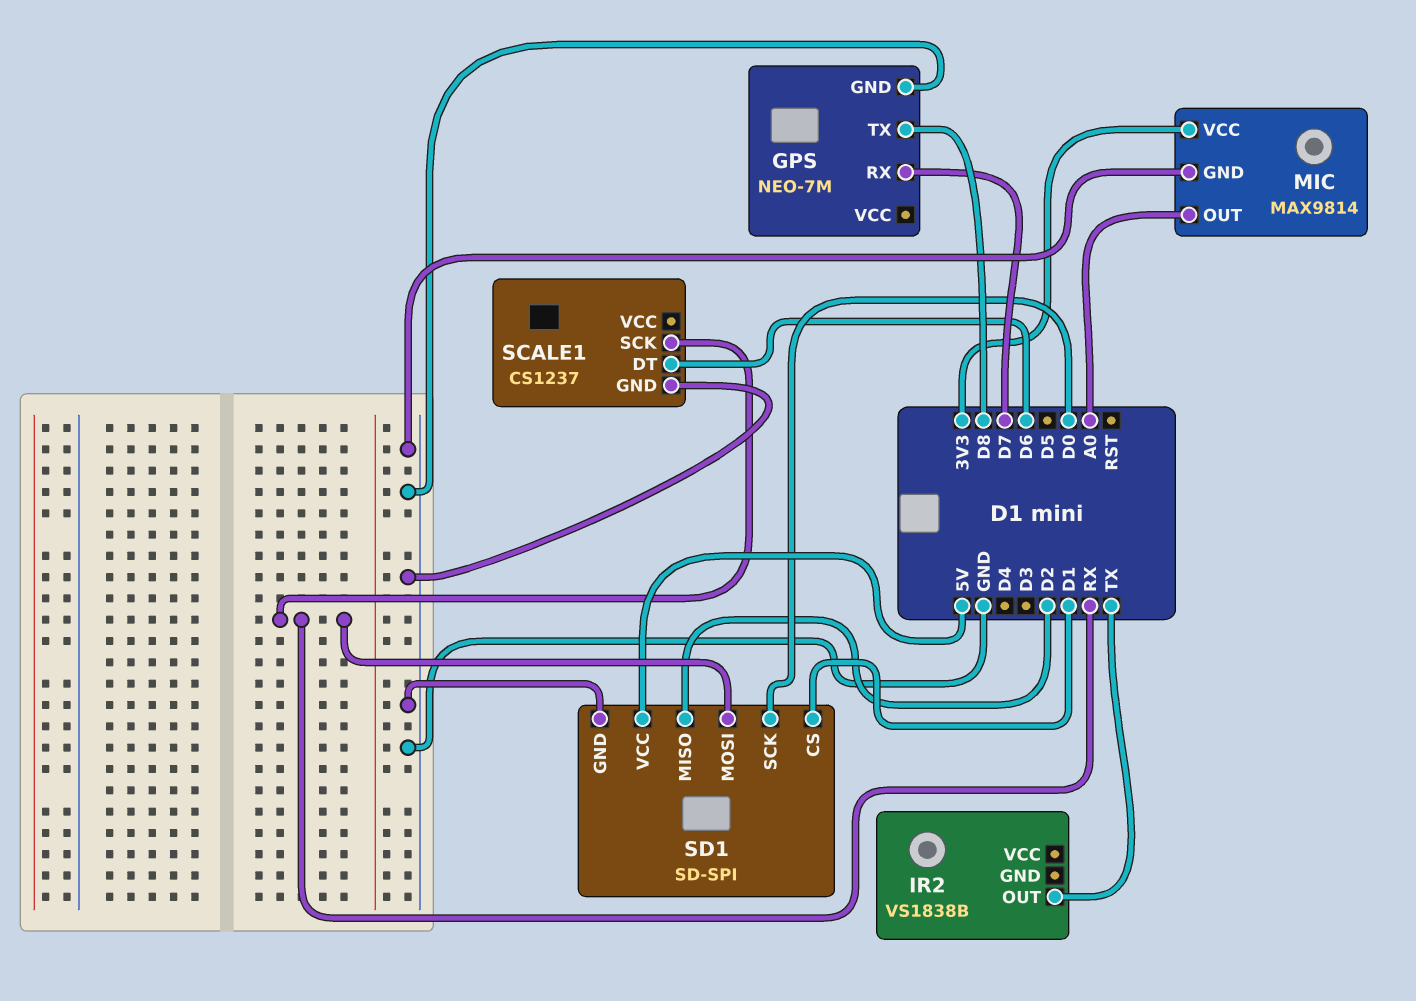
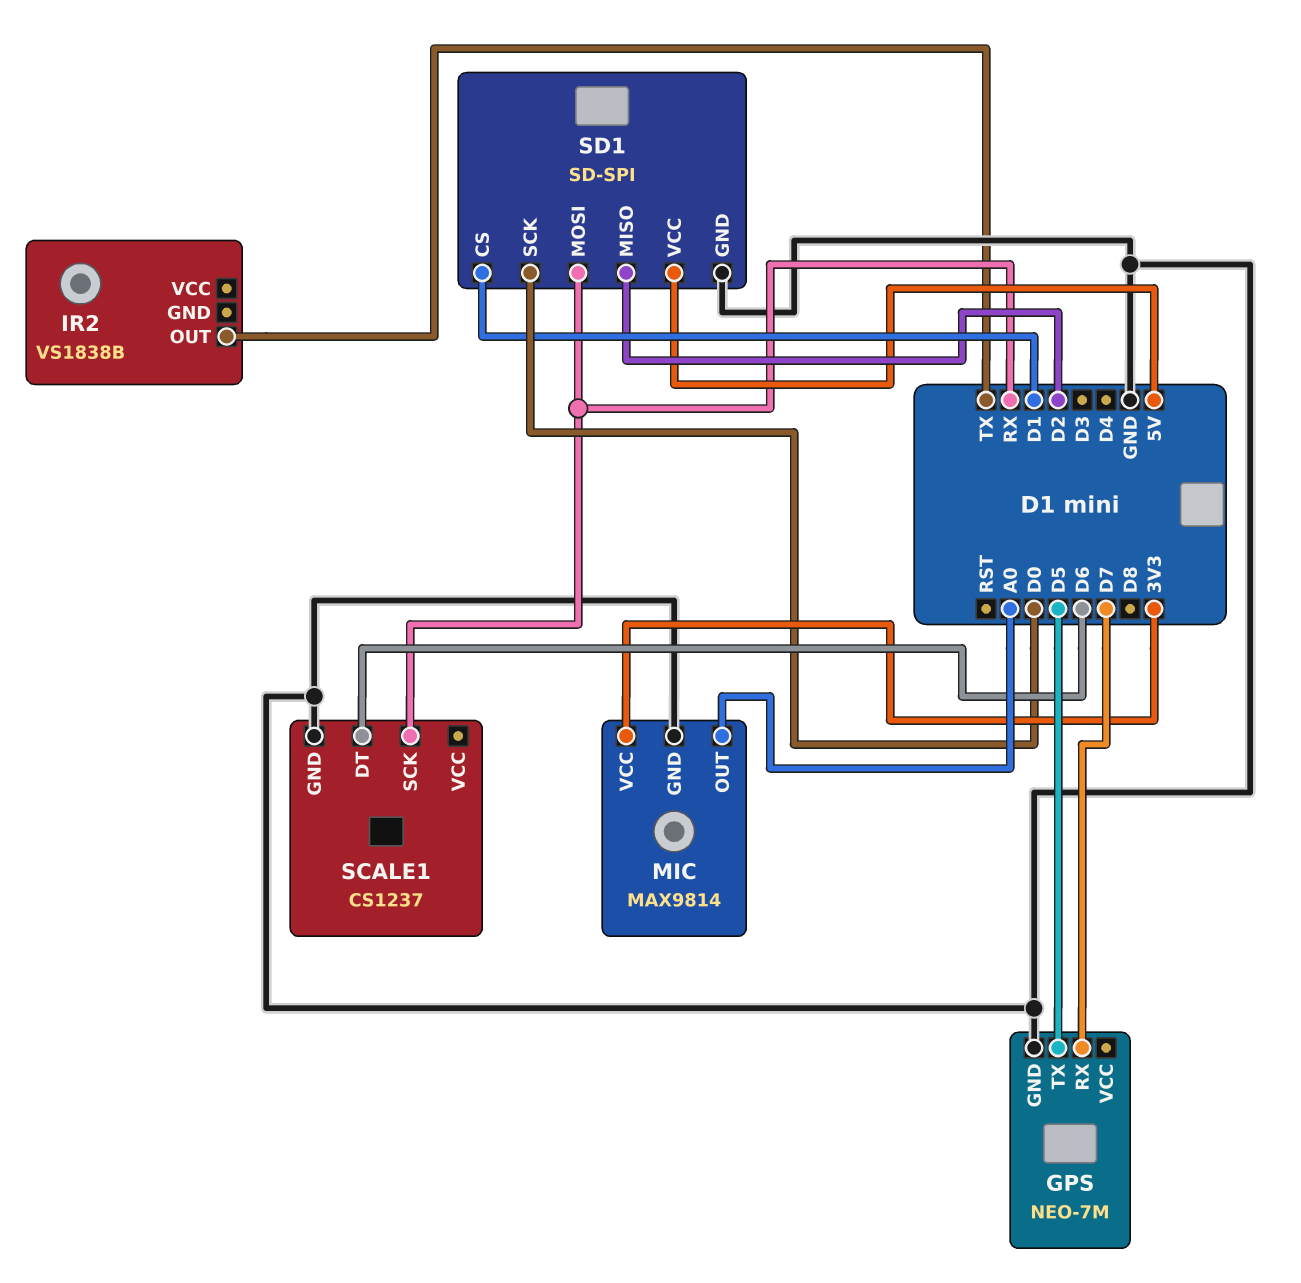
GPS pin TX: D8 -> D5

